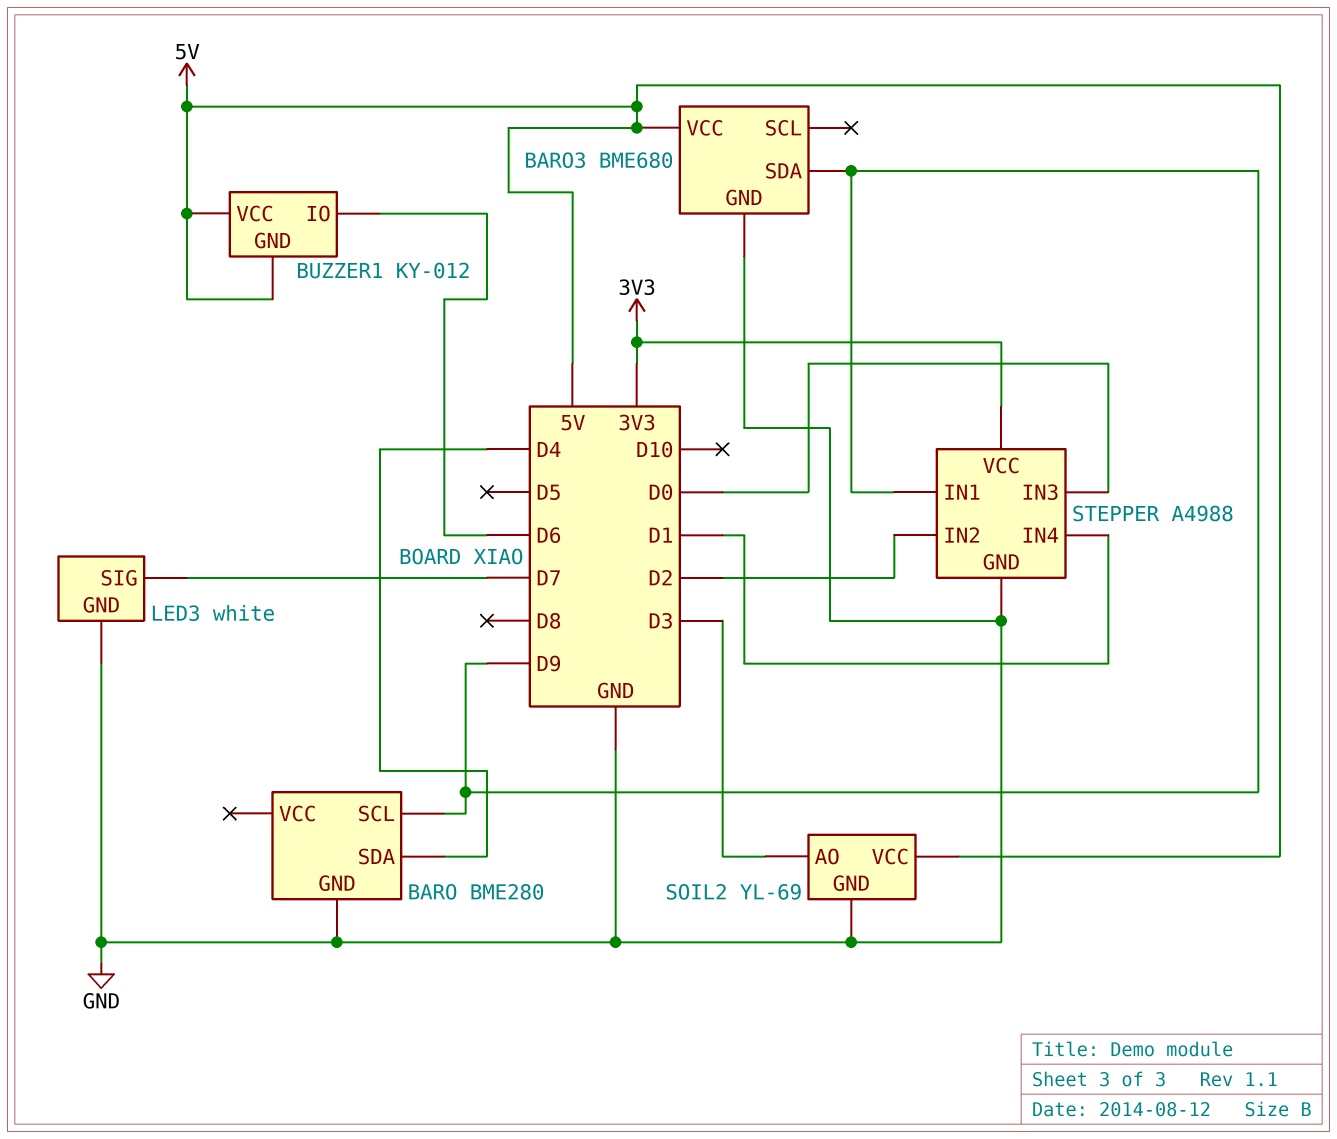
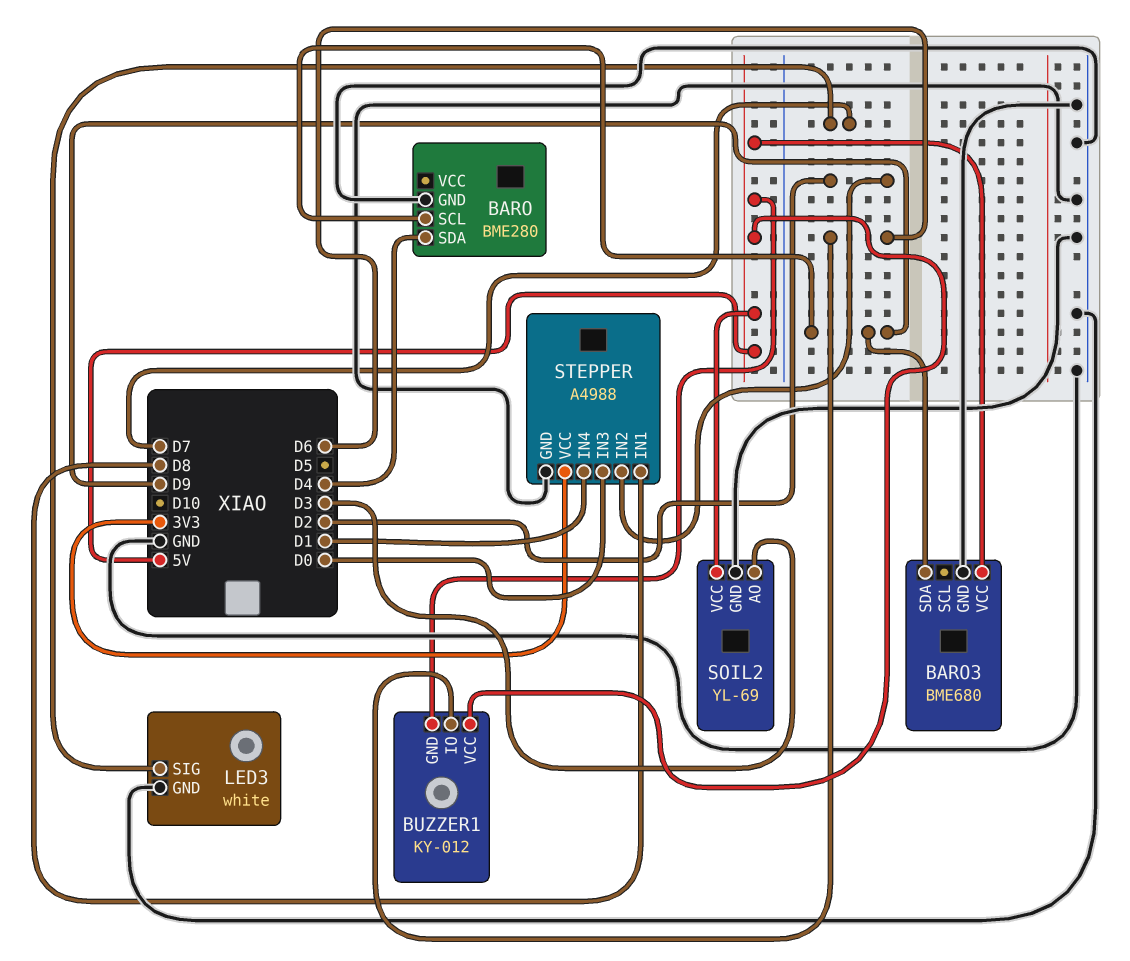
STEPPER pin IN1: D9 -> D8

